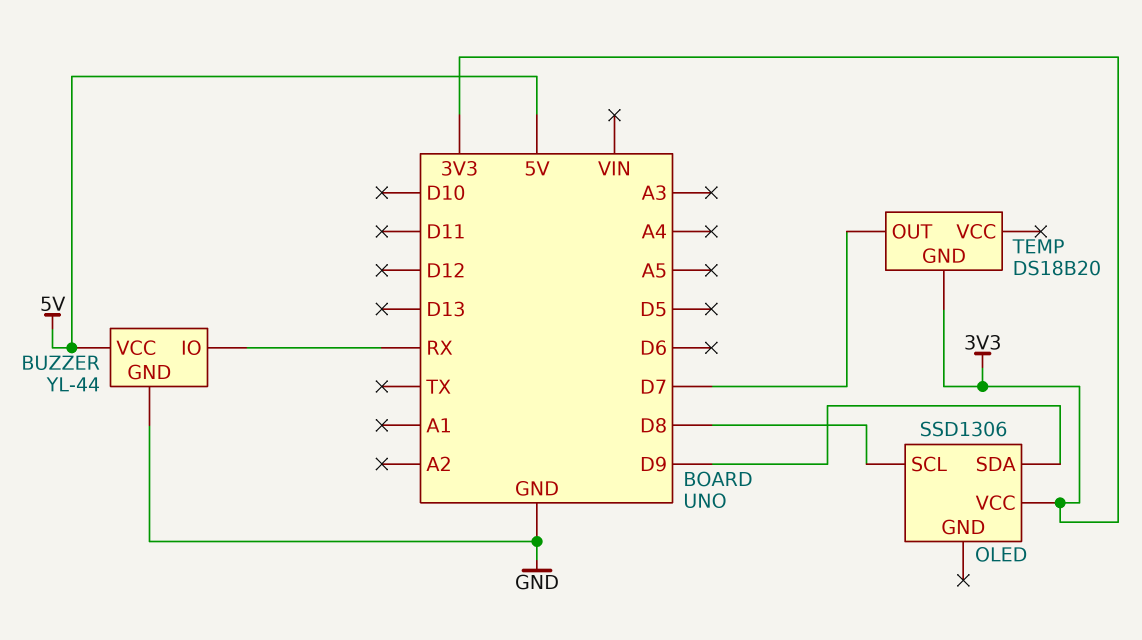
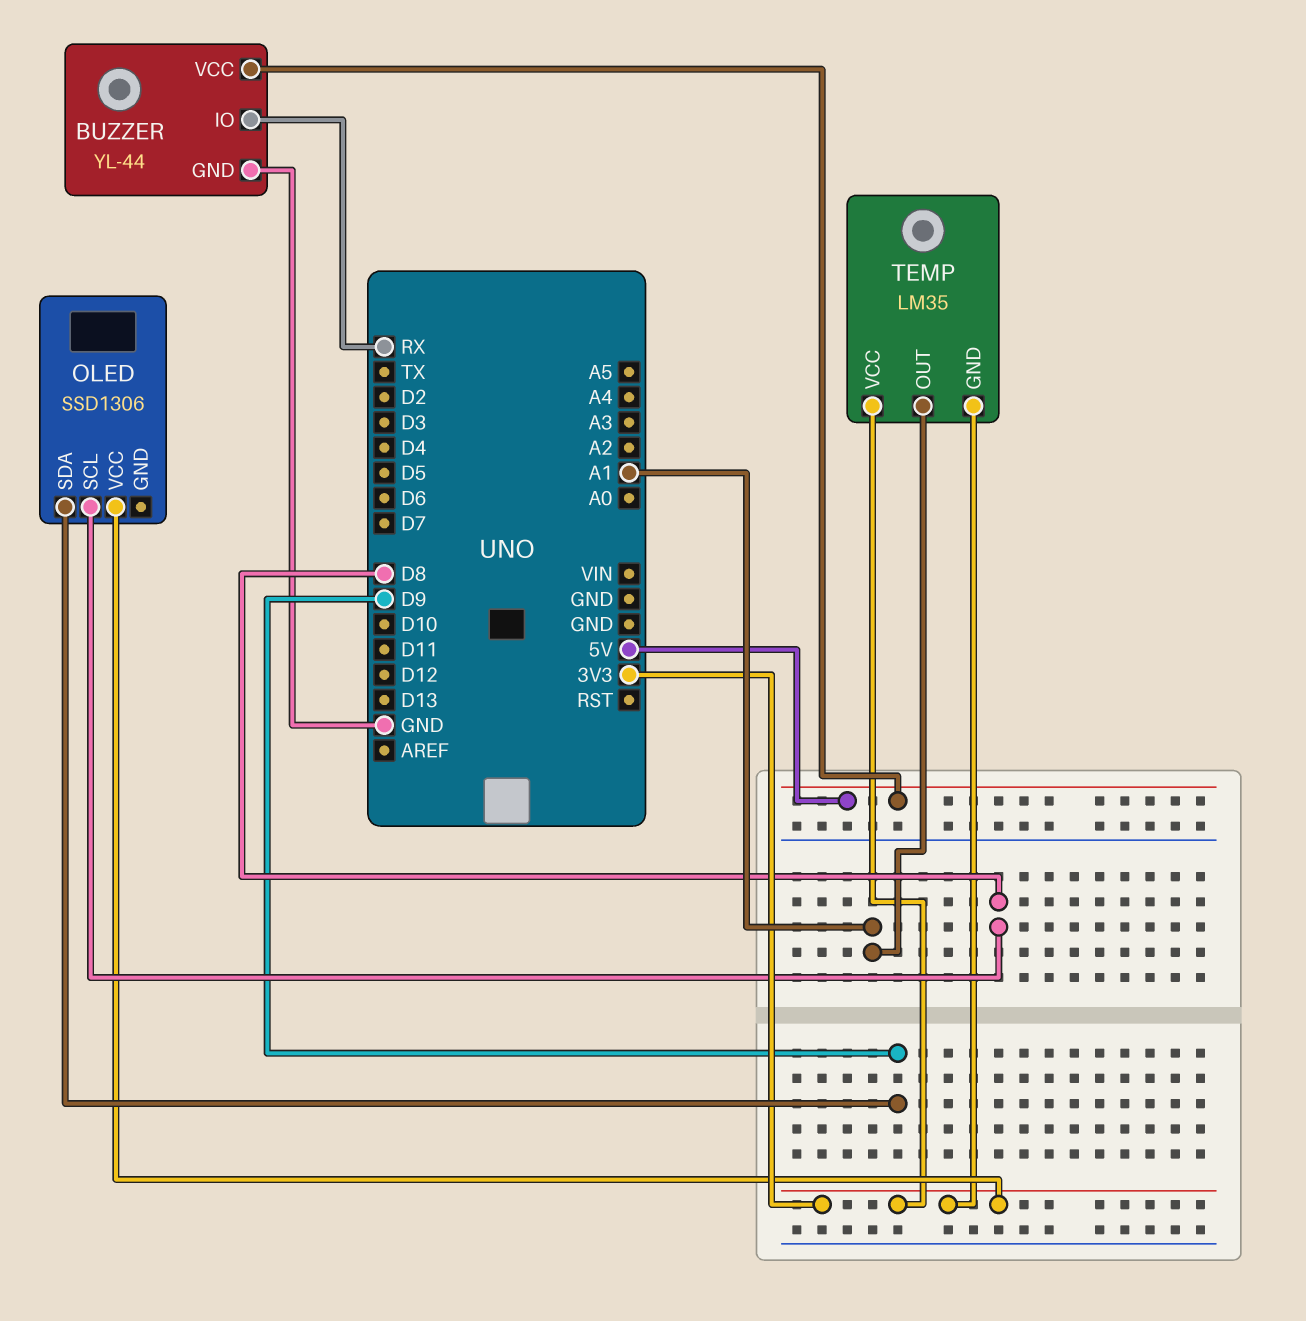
TEMP: DS18B20 -> LM35
TEMP pin OUT: D7 -> A1
TEMP pin VCC: none -> 3V3

